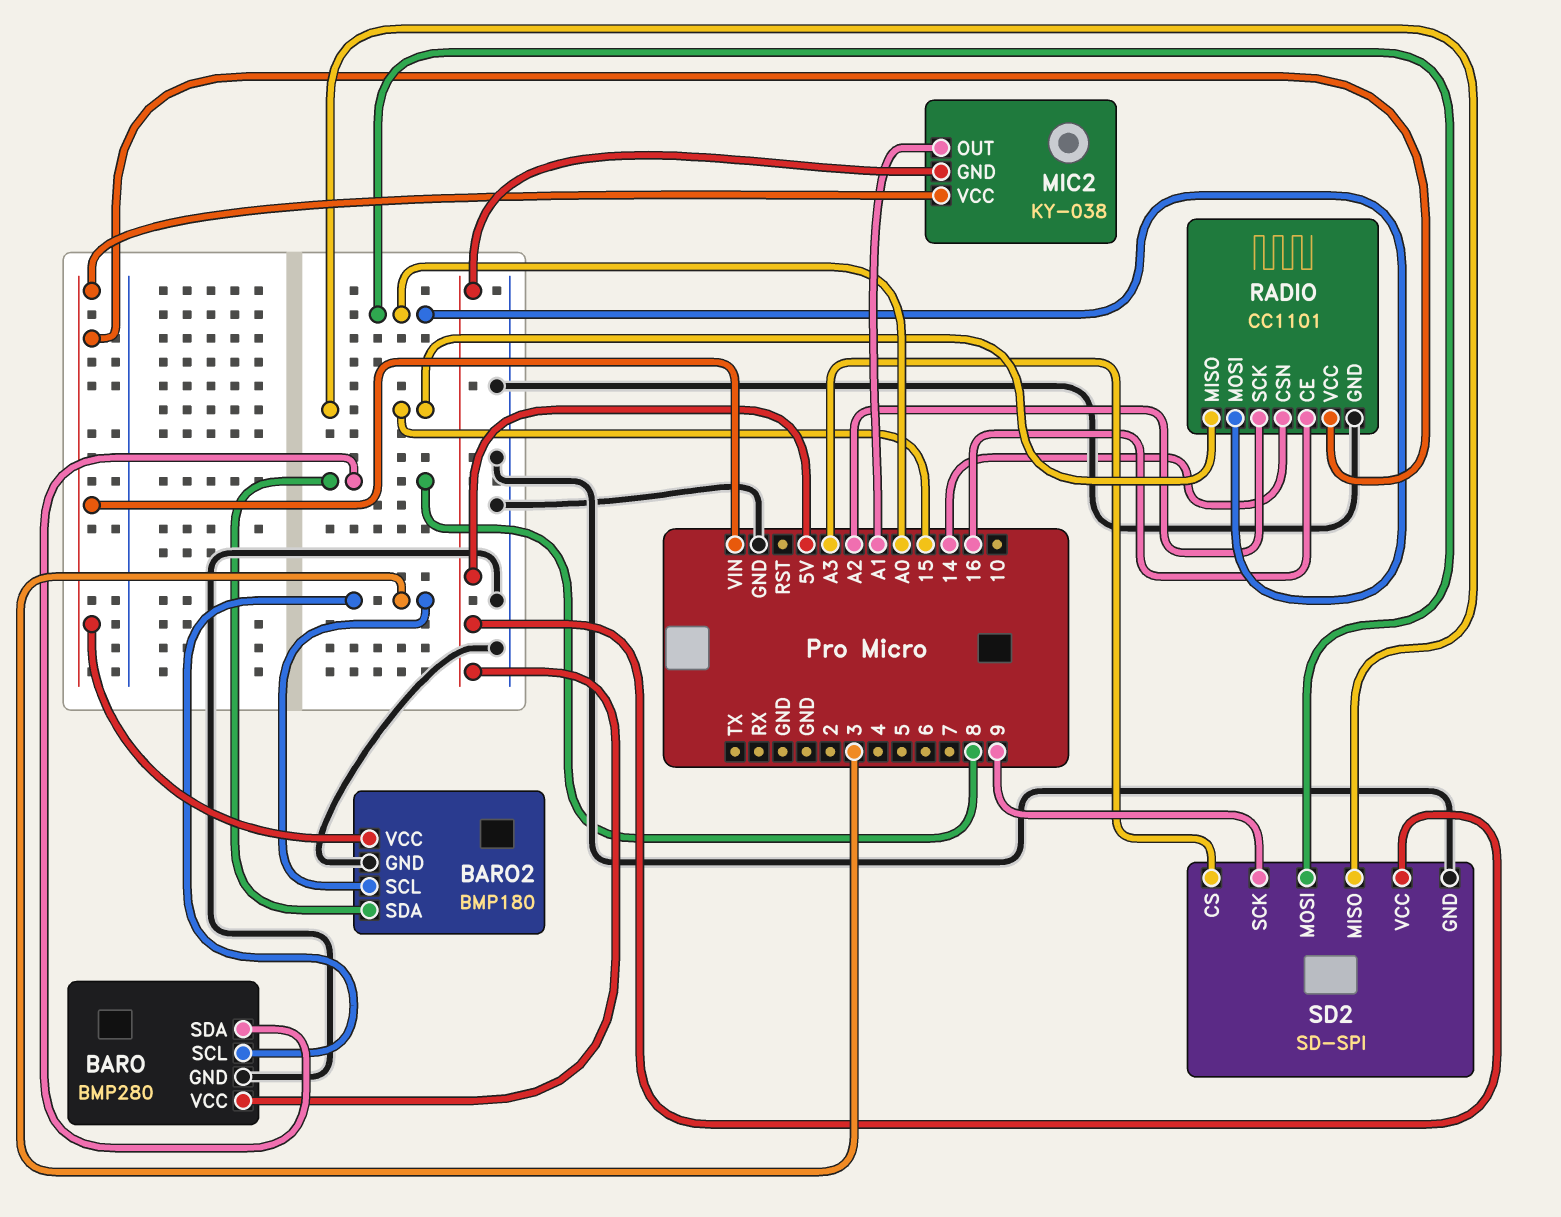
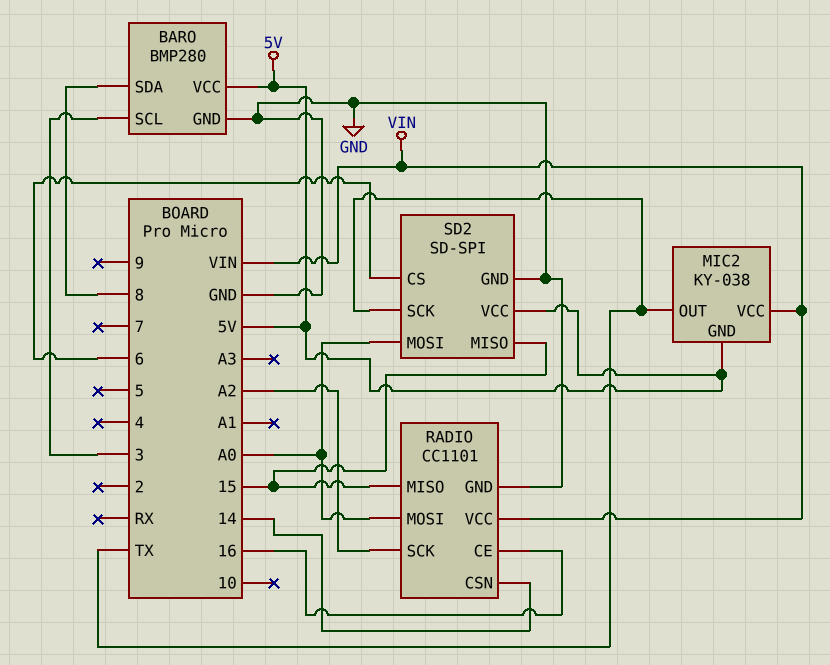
BARO2: BMP180 -> none
BARO2 pin GND: GND -> none
BARO2 pin SCL: 3 -> none
BARO2 pin SDA: 8 -> none
BARO2 pin VCC: VIN -> none
MIC2 pin OUT: A1 -> TX
SD2 pin CS: A3 -> 6
SD2 pin SCK: 9 -> TX

